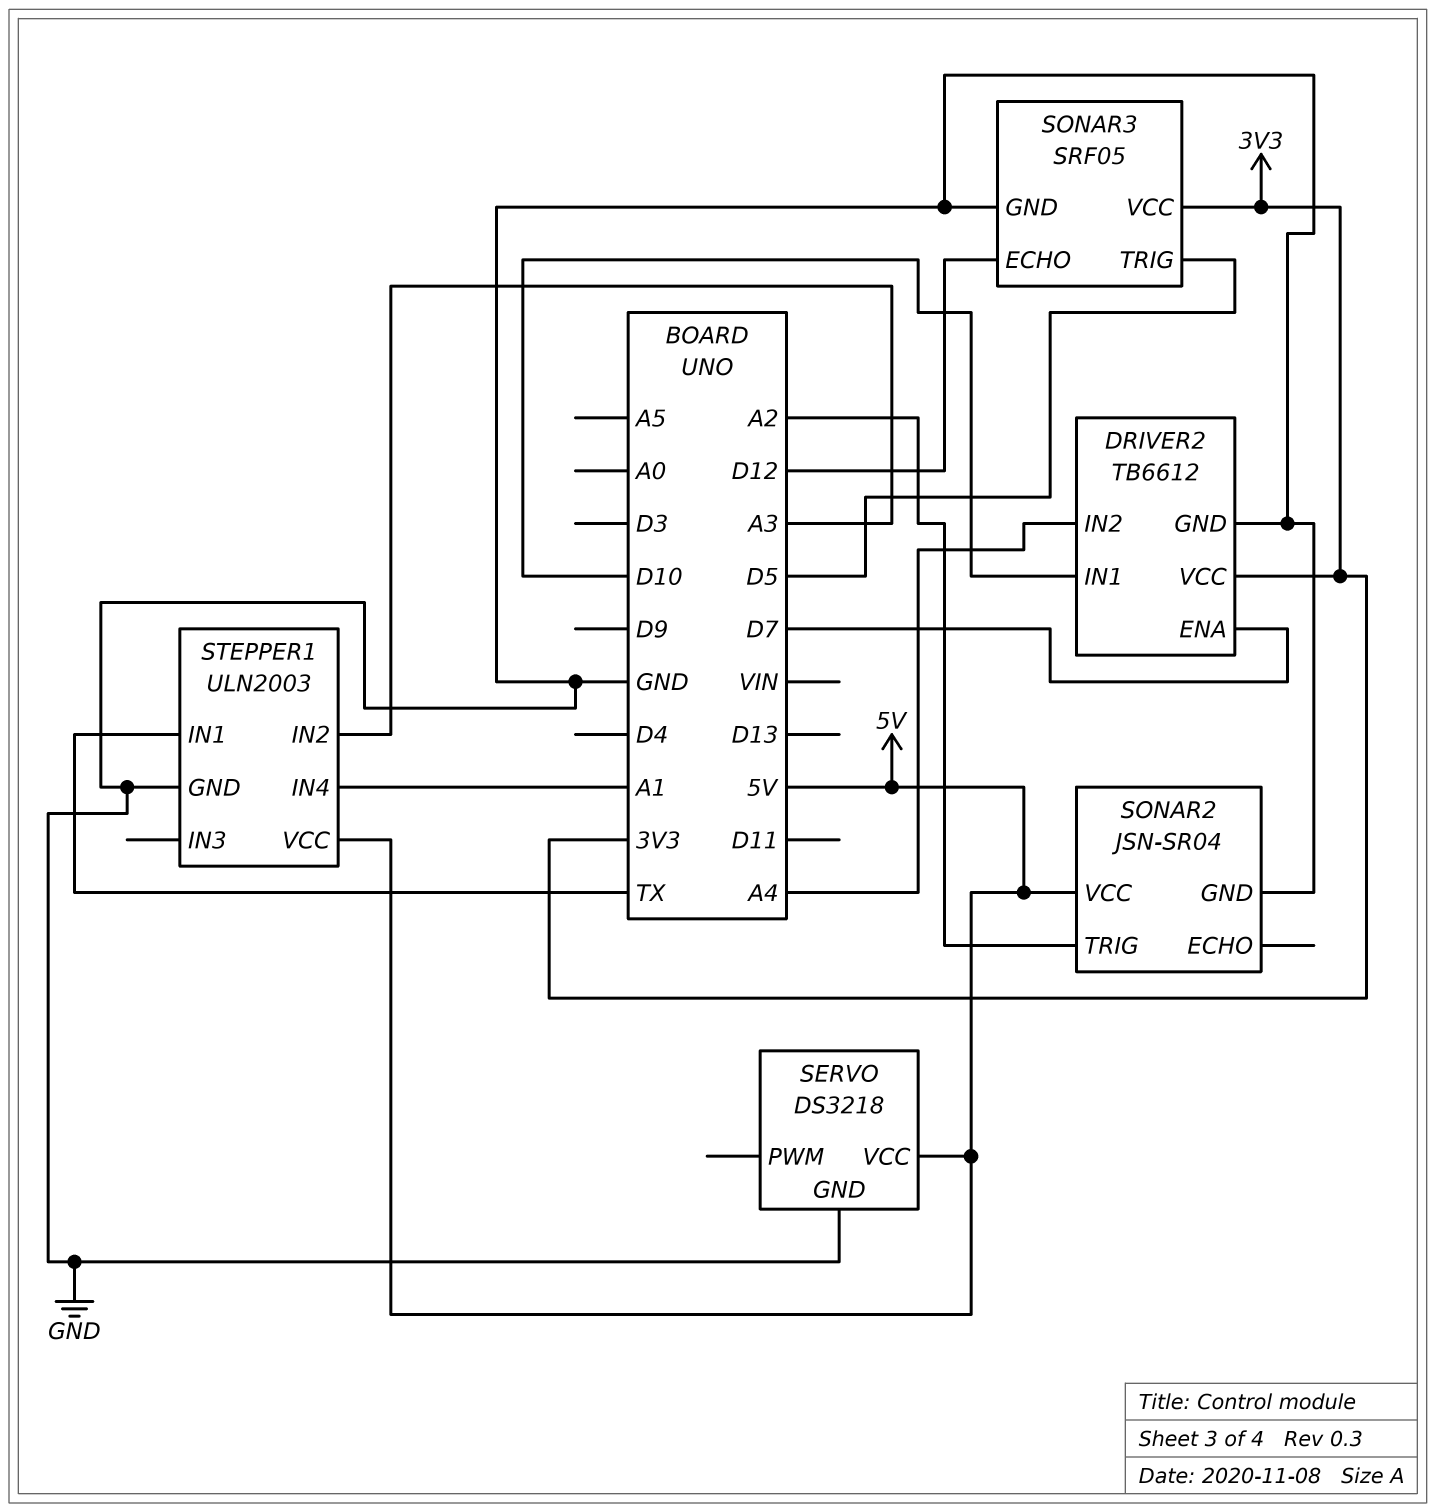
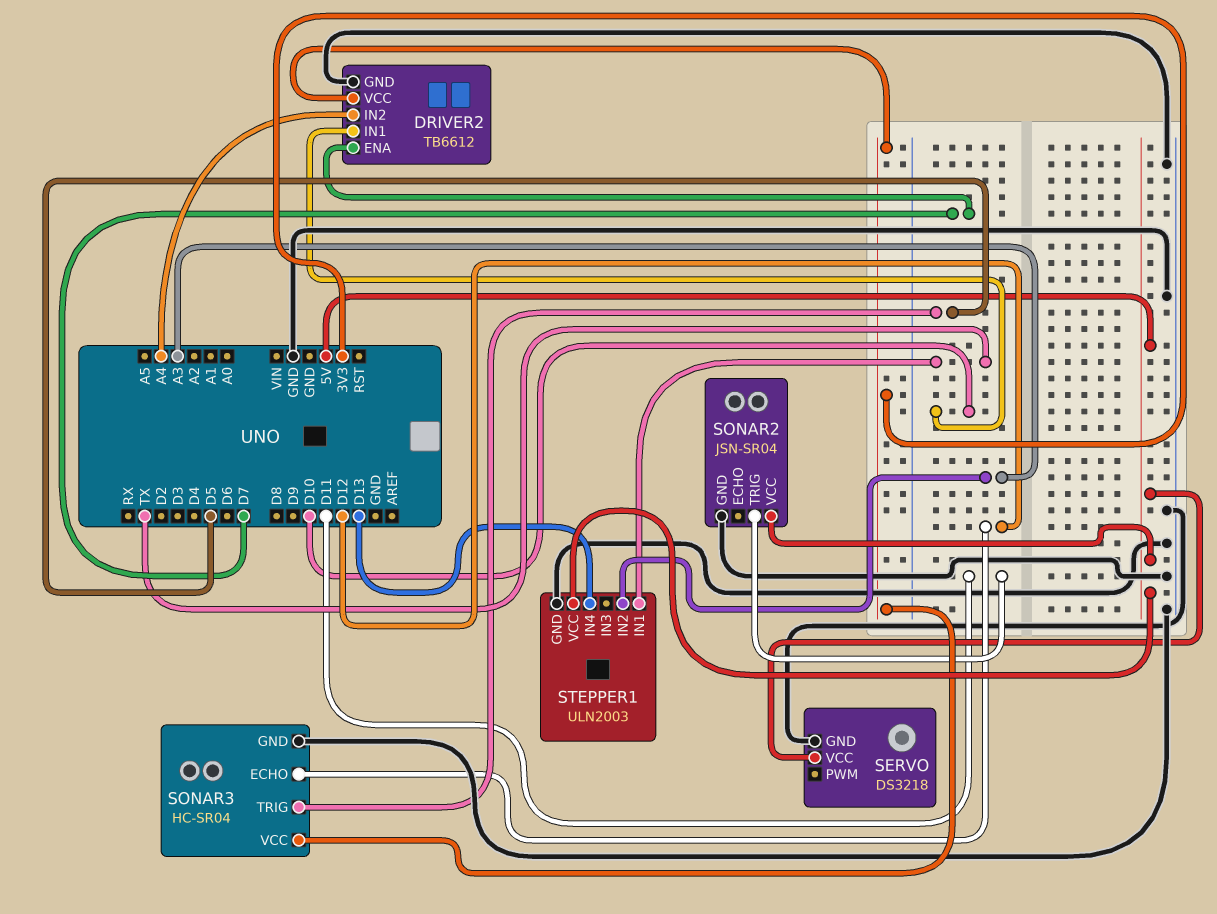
SONAR2 pin TRIG: A2 -> D11
SONAR3: SRF05 -> HC-SR04
STEPPER1 pin IN4: A1 -> D13

